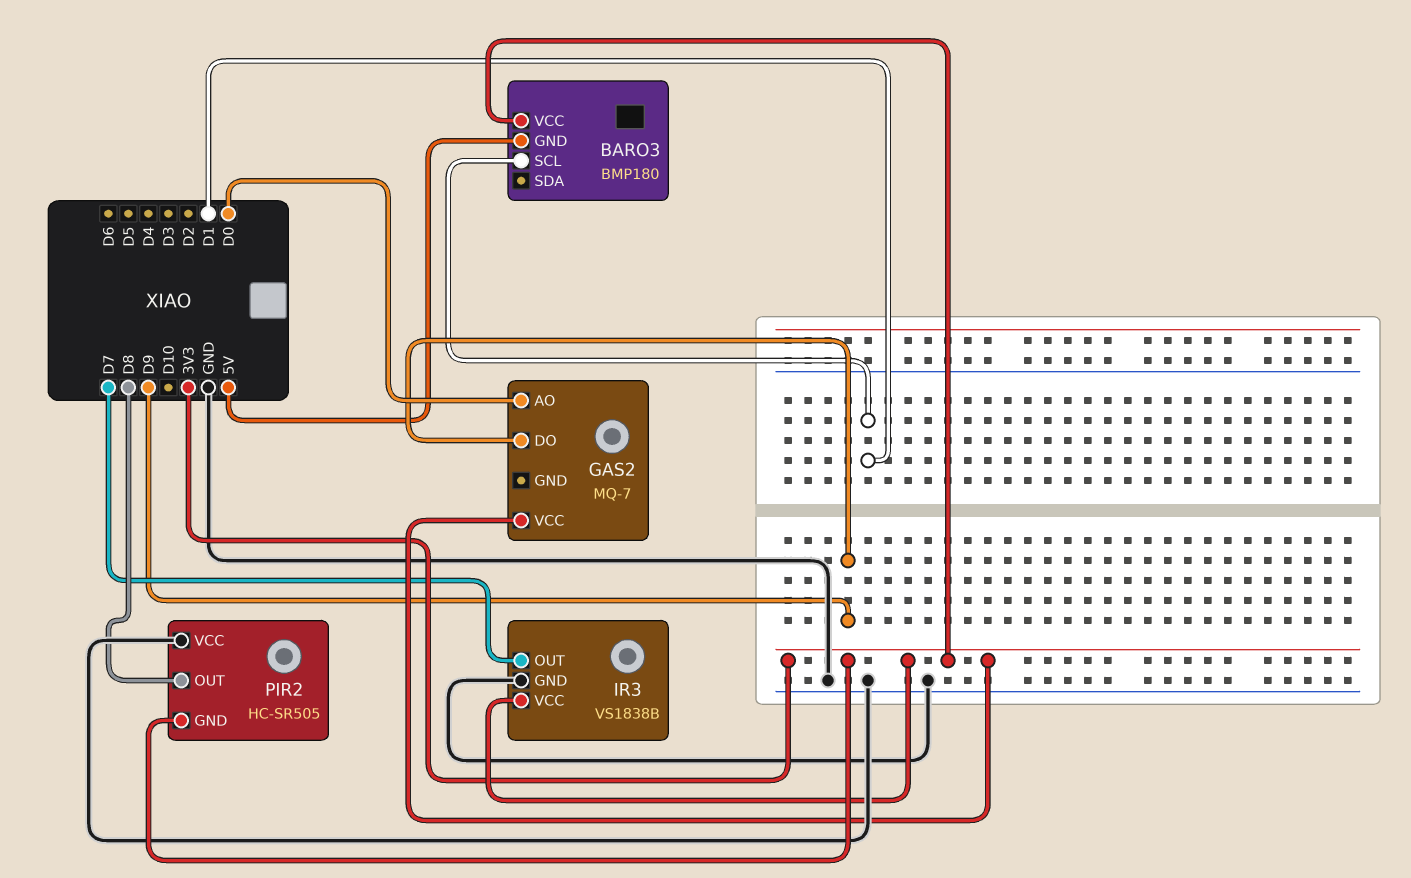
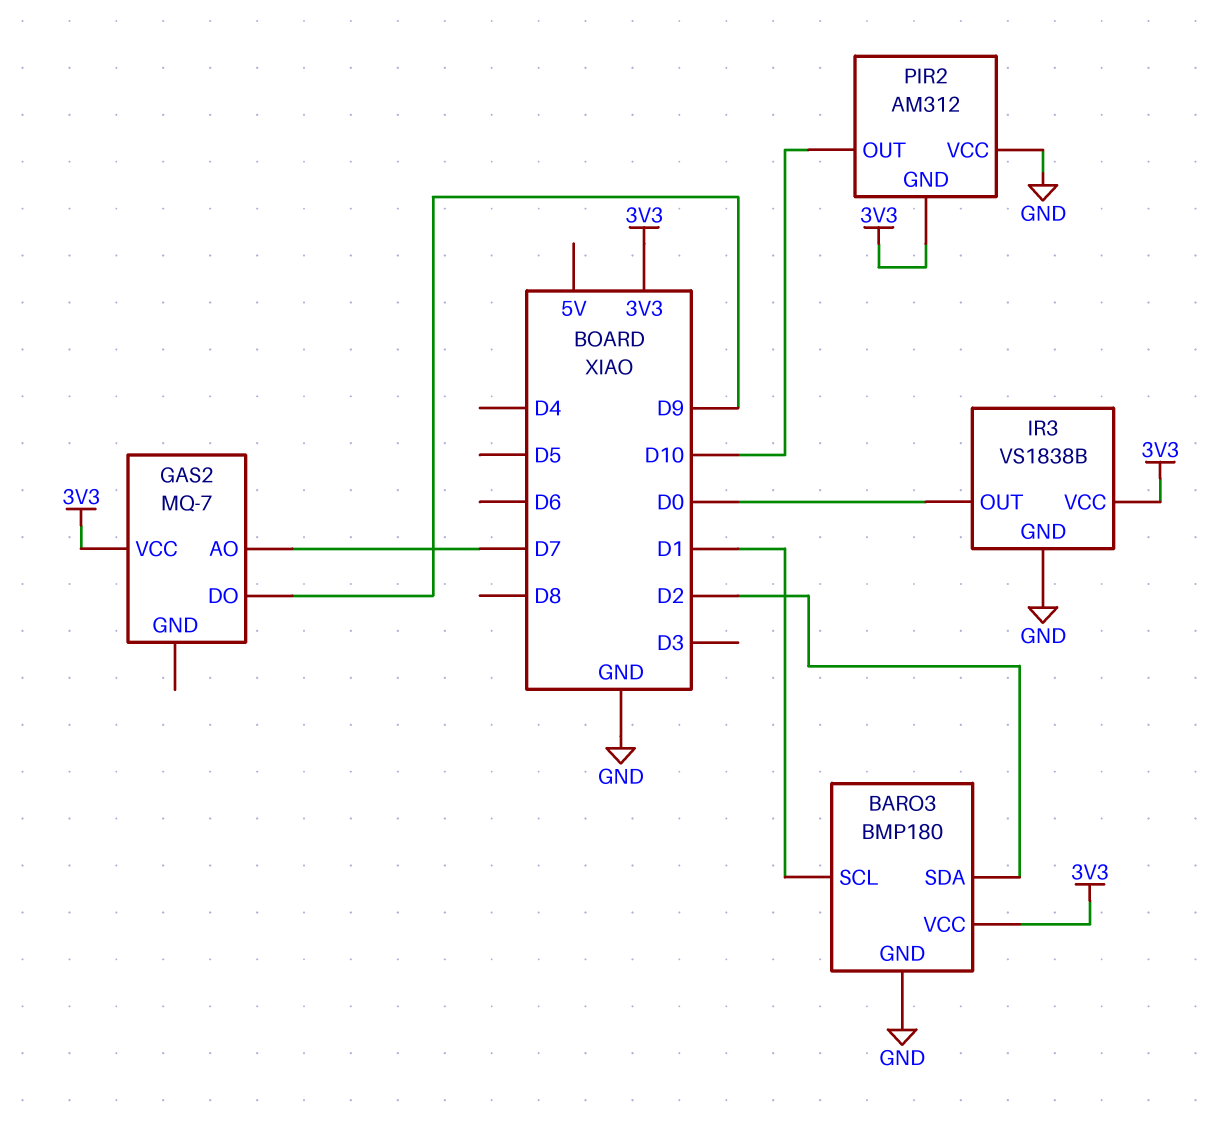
BARO3 pin GND: 5V -> GND
BARO3 pin SDA: none -> D2
GAS2 pin AO: D0 -> D7
IR3 pin OUT: D7 -> D0
PIR2: HC-SR505 -> AM312
PIR2 pin OUT: D8 -> D10

